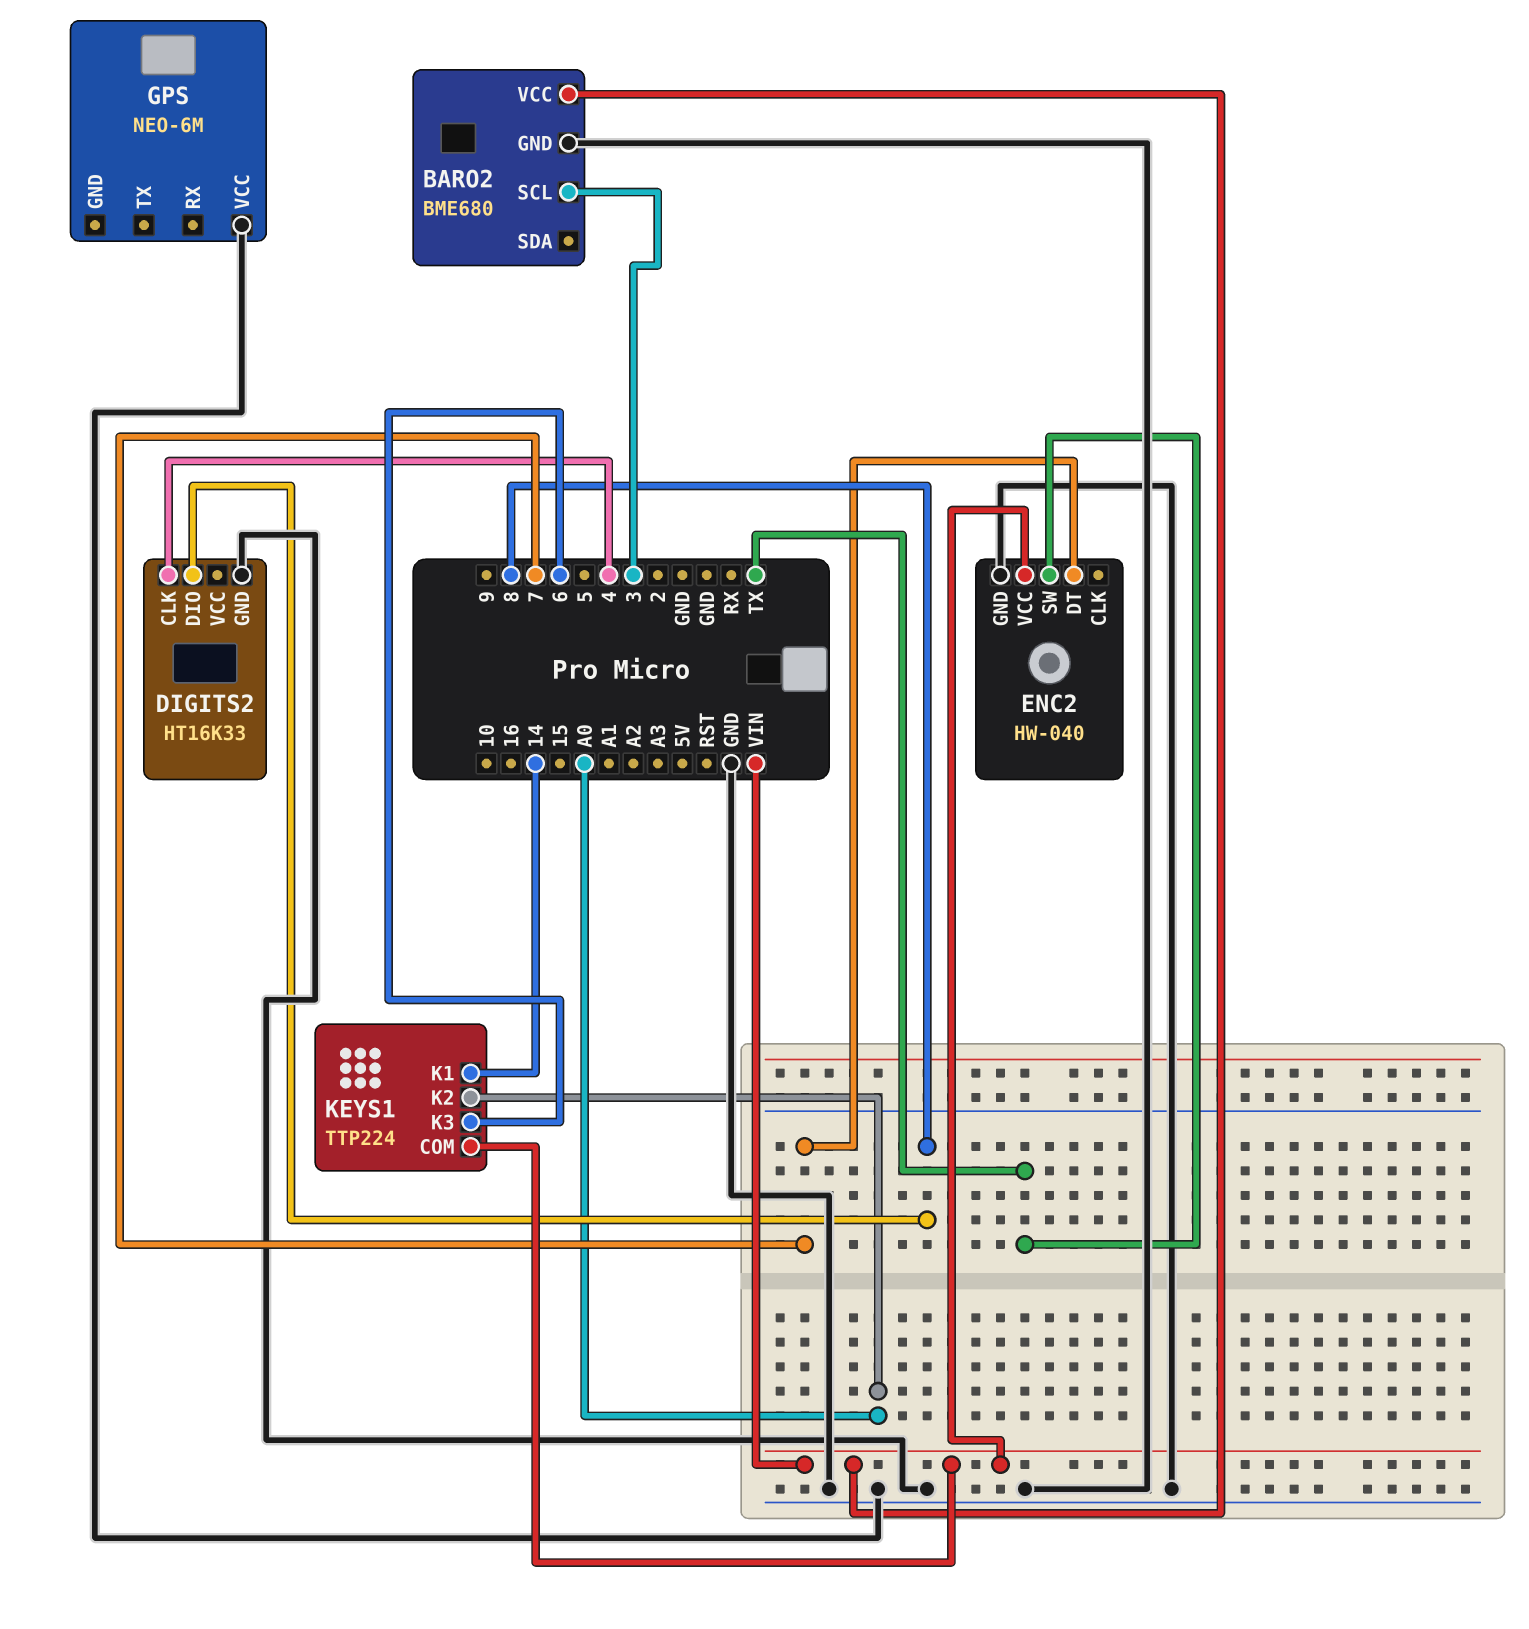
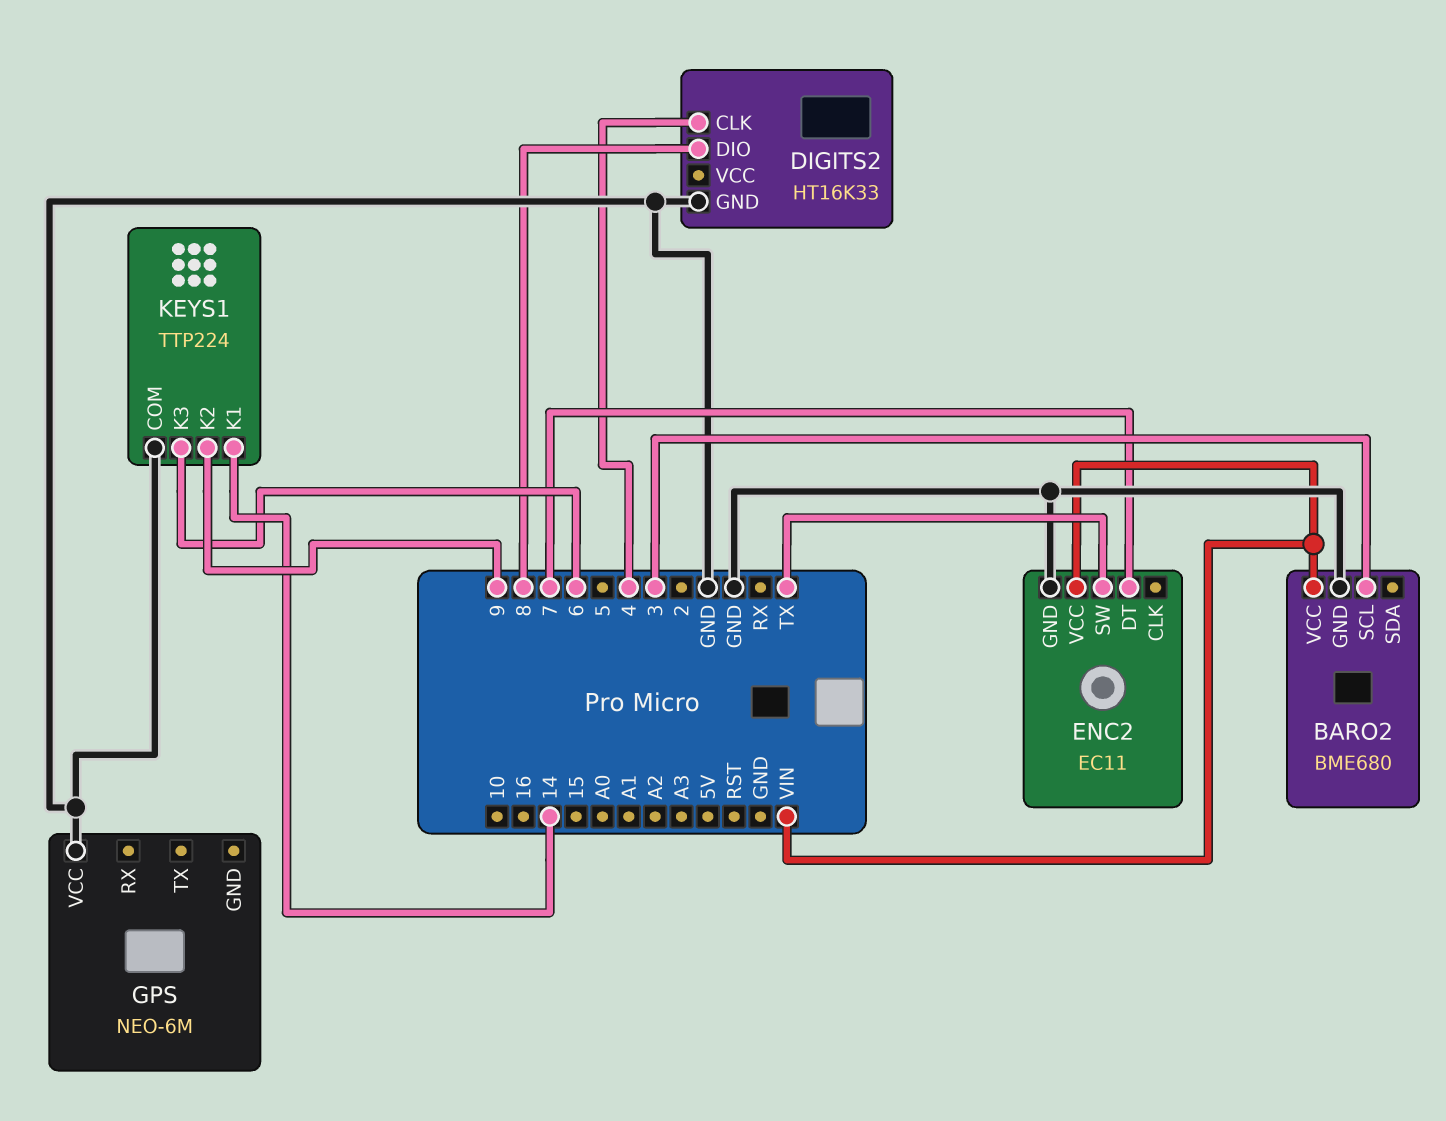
ENC2: HW-040 -> EC11
KEYS1 pin COM: VIN -> GND
KEYS1 pin K2: A0 -> 9

